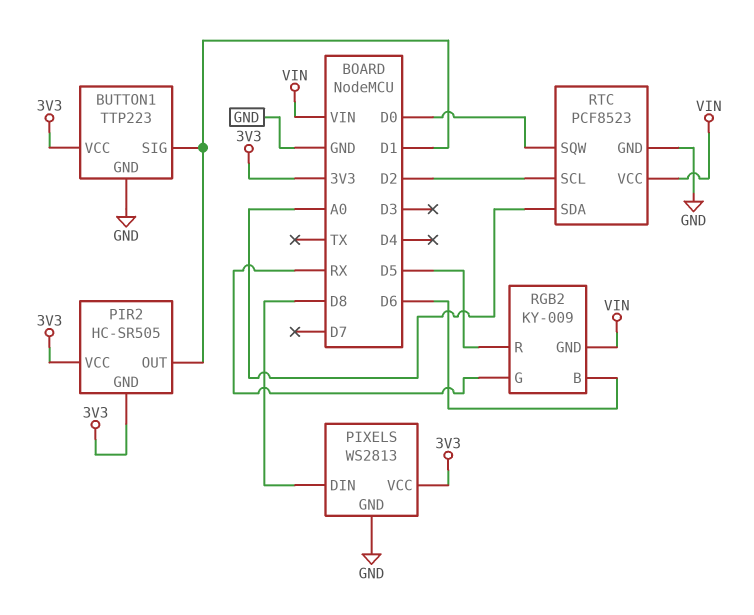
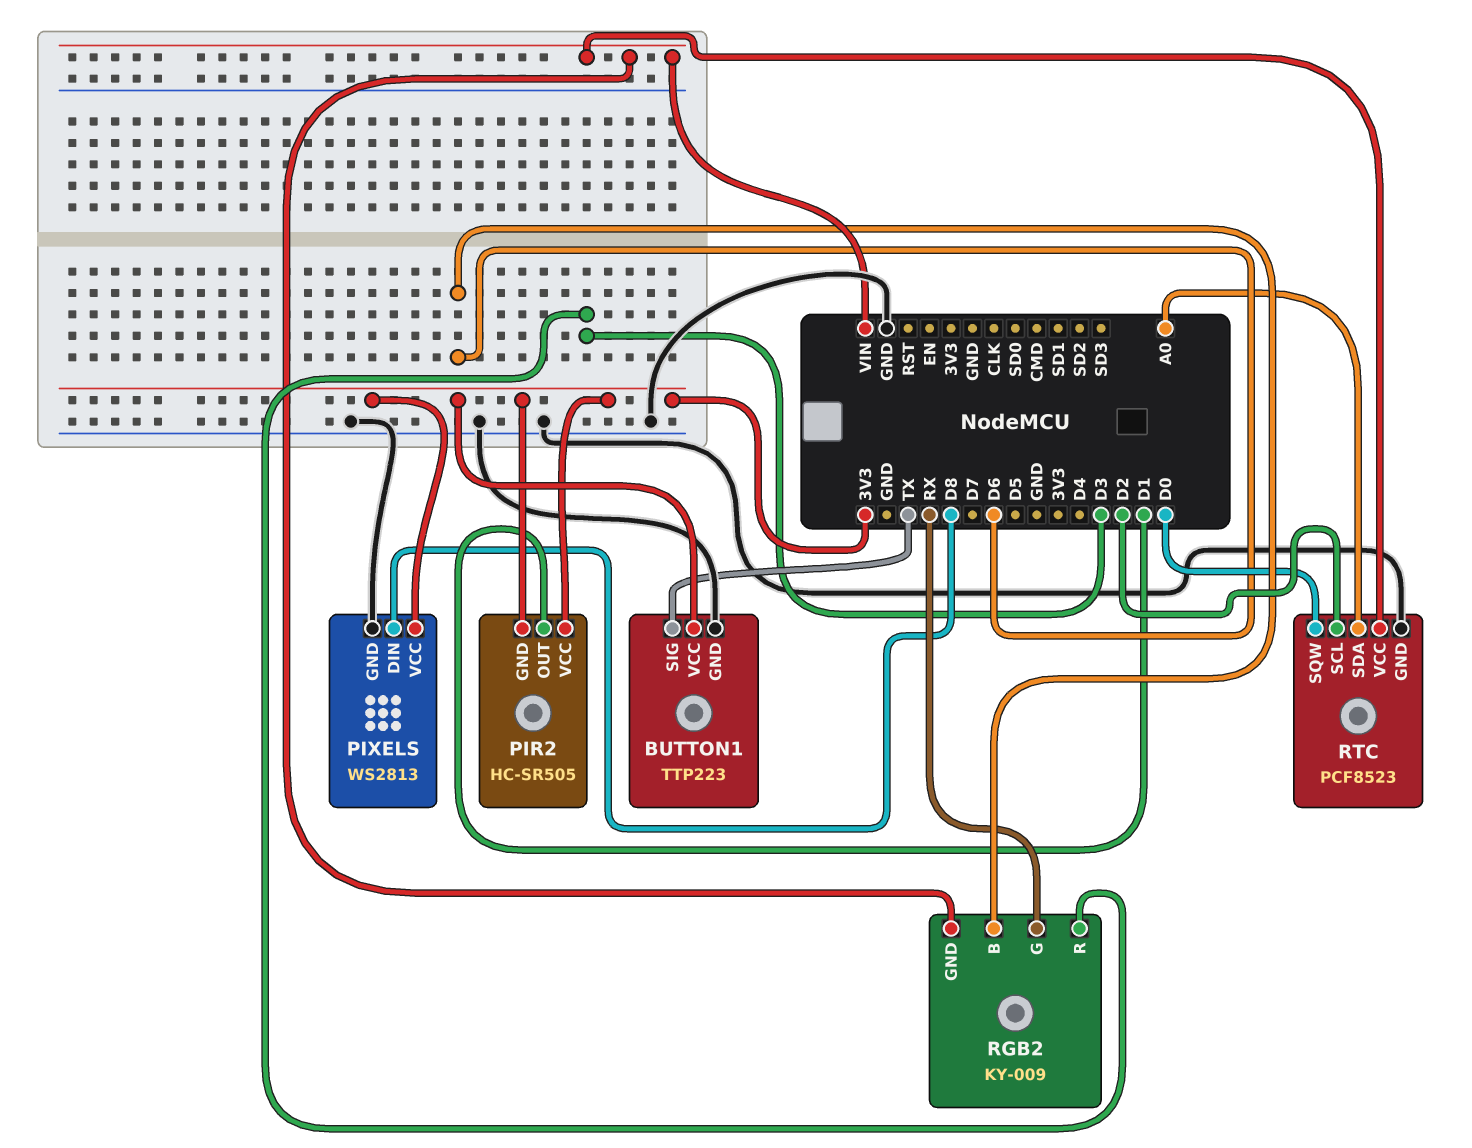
BUTTON1 pin SIG: D1 -> TX
RGB2 pin R: D5 -> D3

